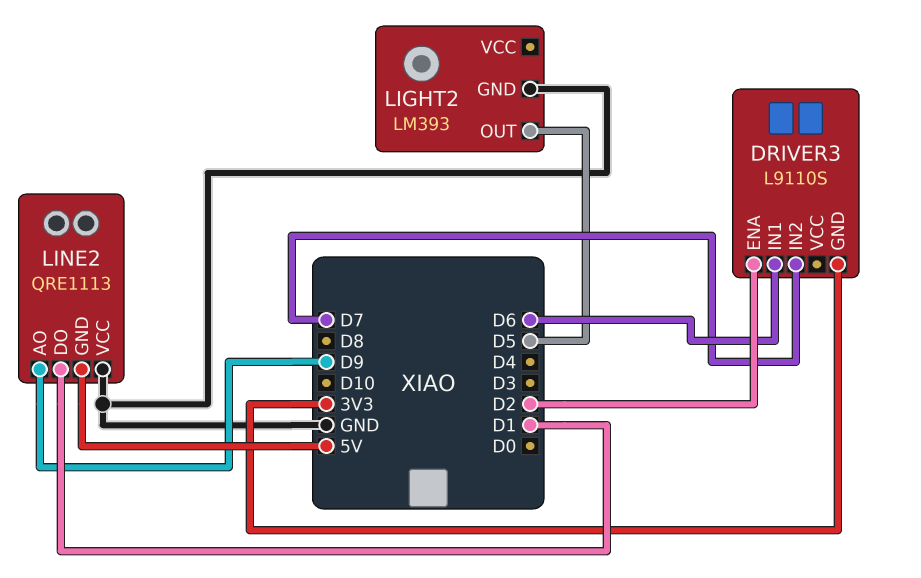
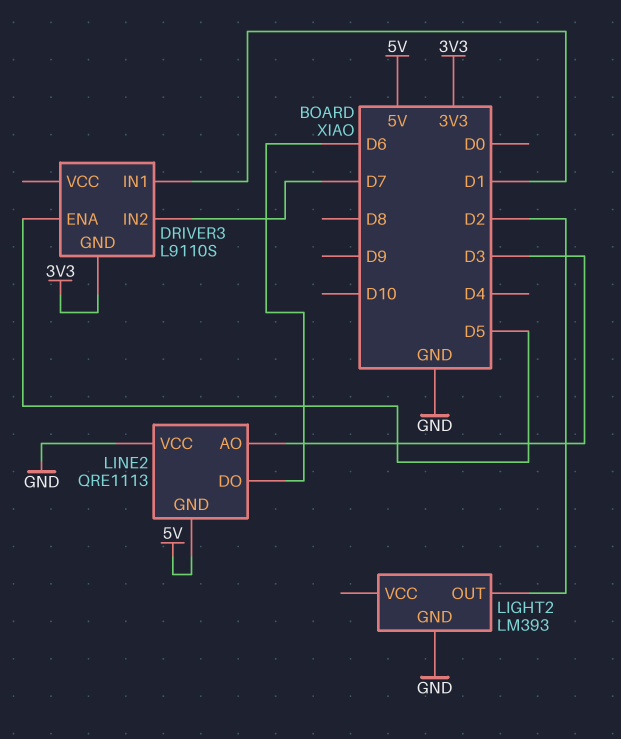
DRIVER3 pin ENA: D2 -> D5
DRIVER3 pin IN1: D6 -> D1
LIGHT2 pin OUT: D5 -> D2
LINE2 pin AO: D9 -> D3
LINE2 pin DO: D1 -> D6

